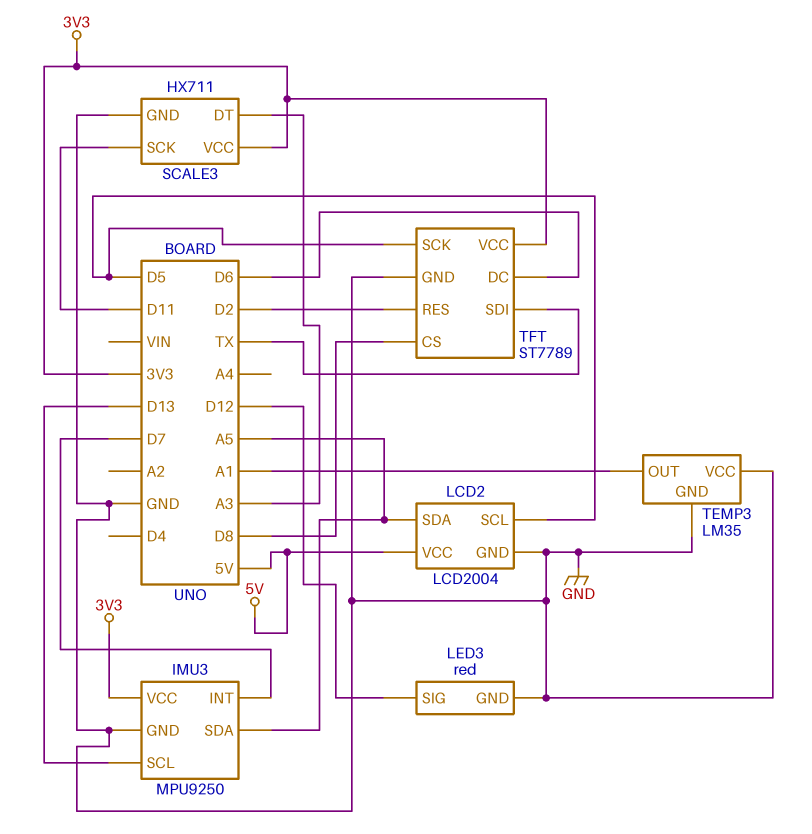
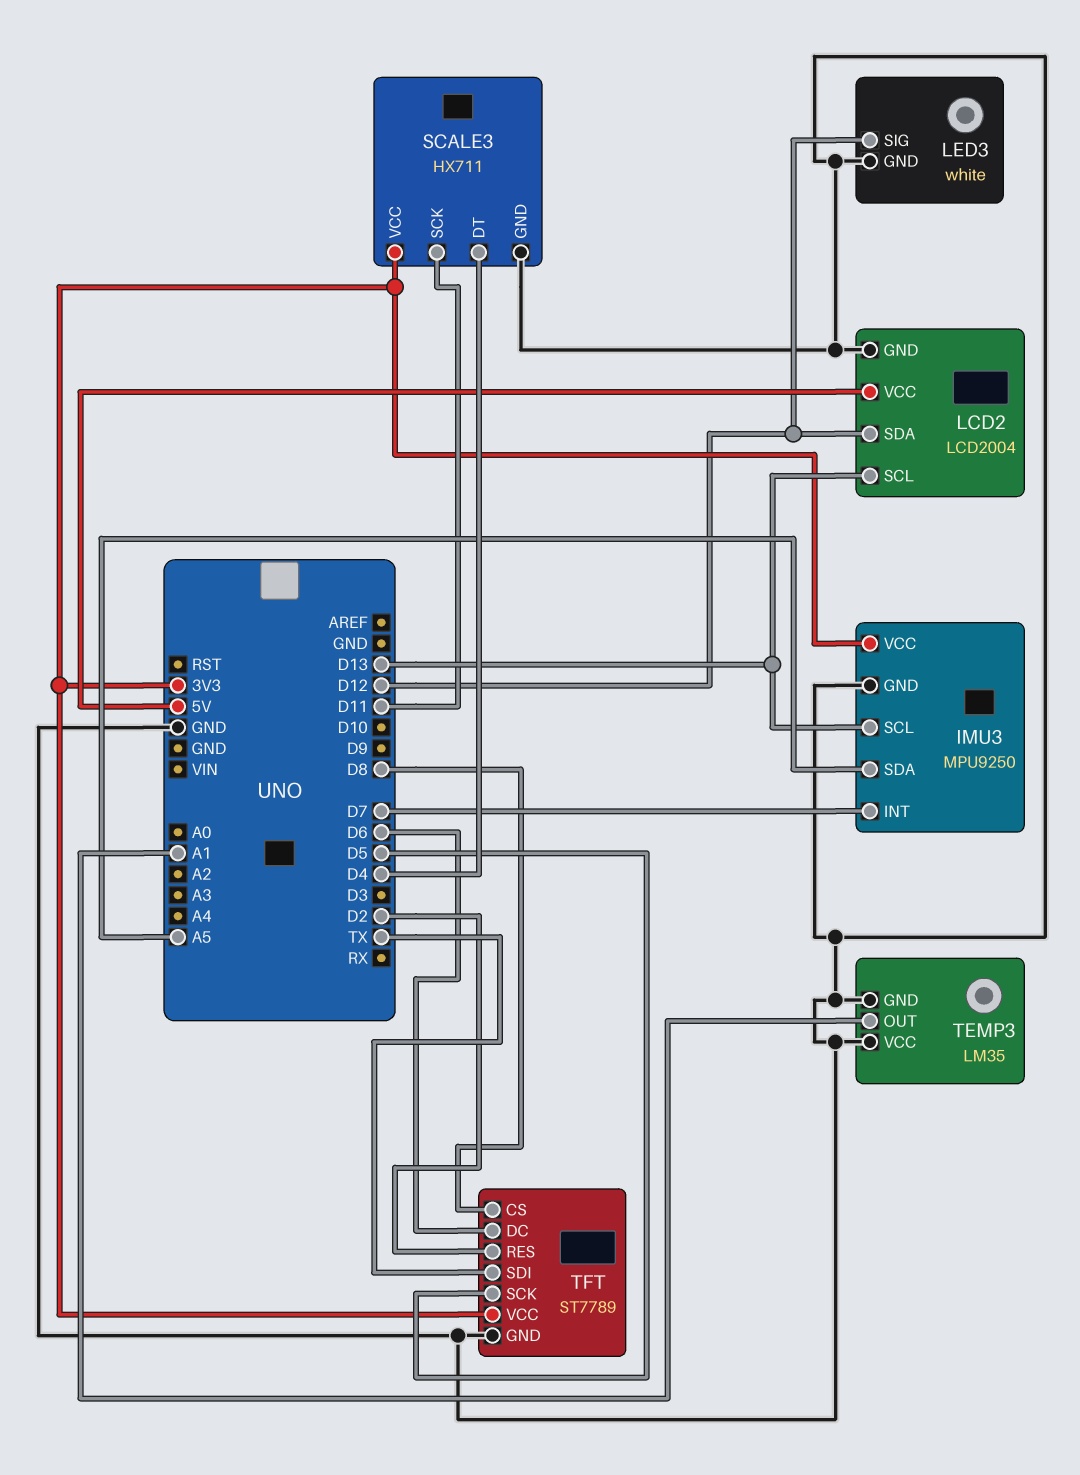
LCD2 pin SCL: D5 -> D13
LCD2 pin SDA: A5 -> D12
LED3: red -> white
SCALE3 pin DT: A3 -> D4

